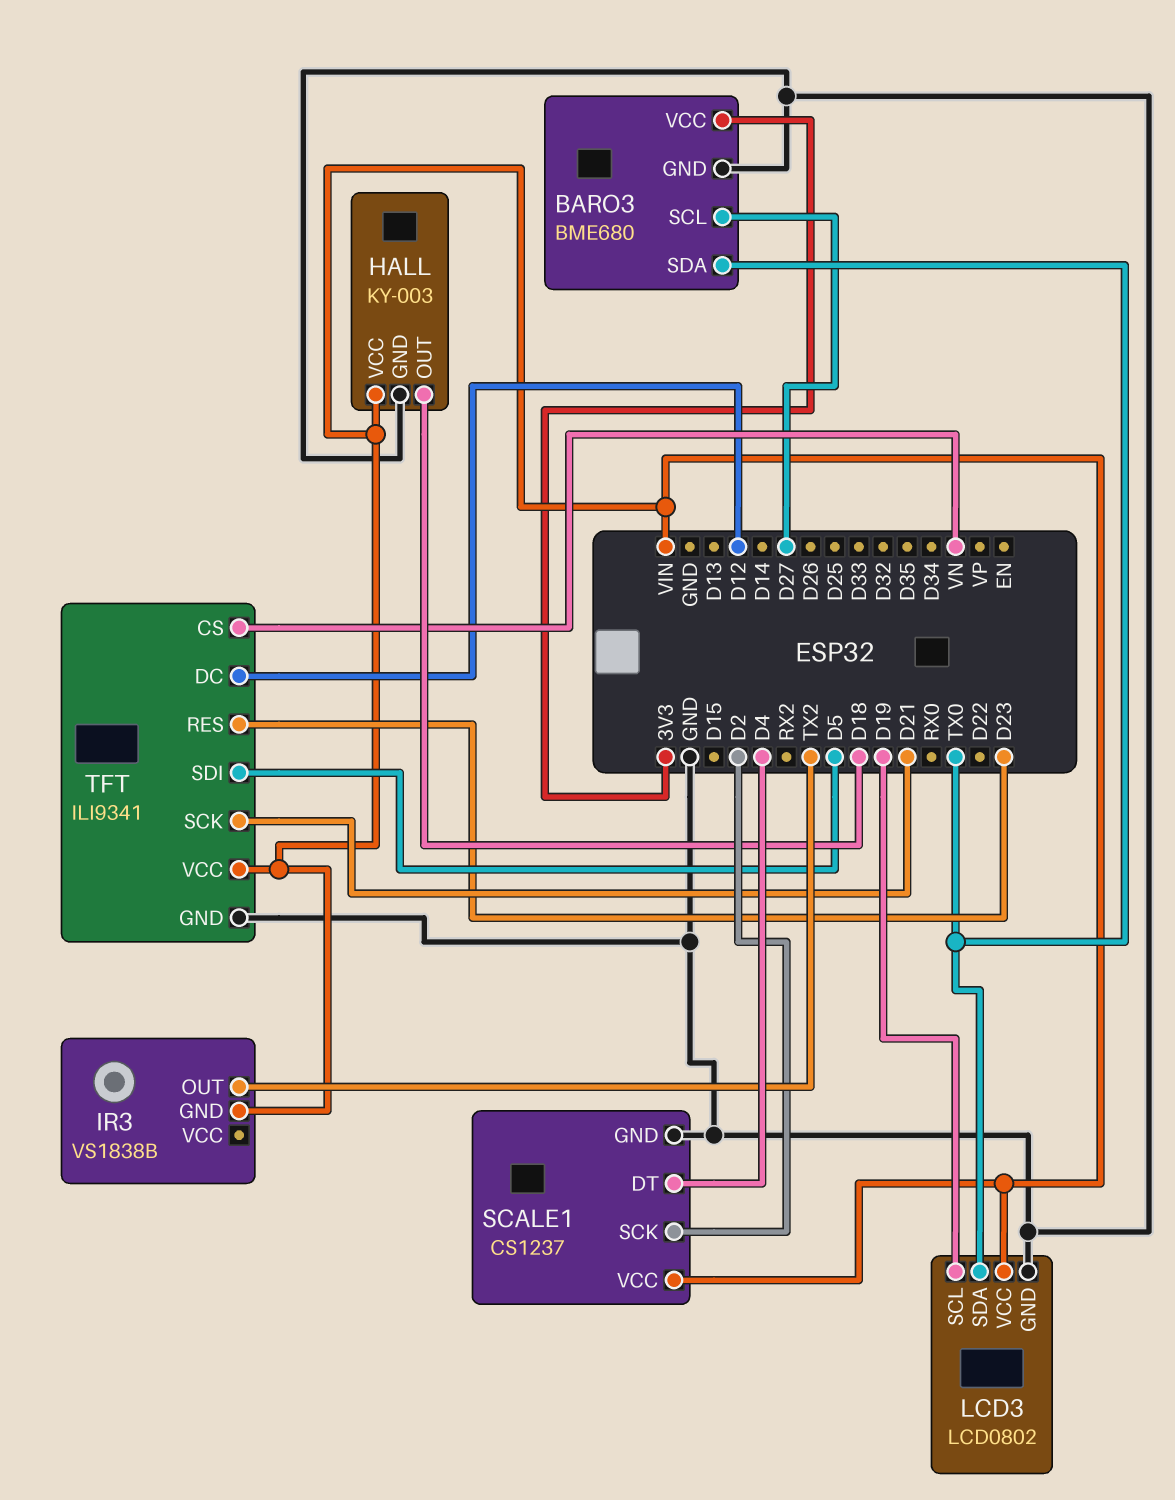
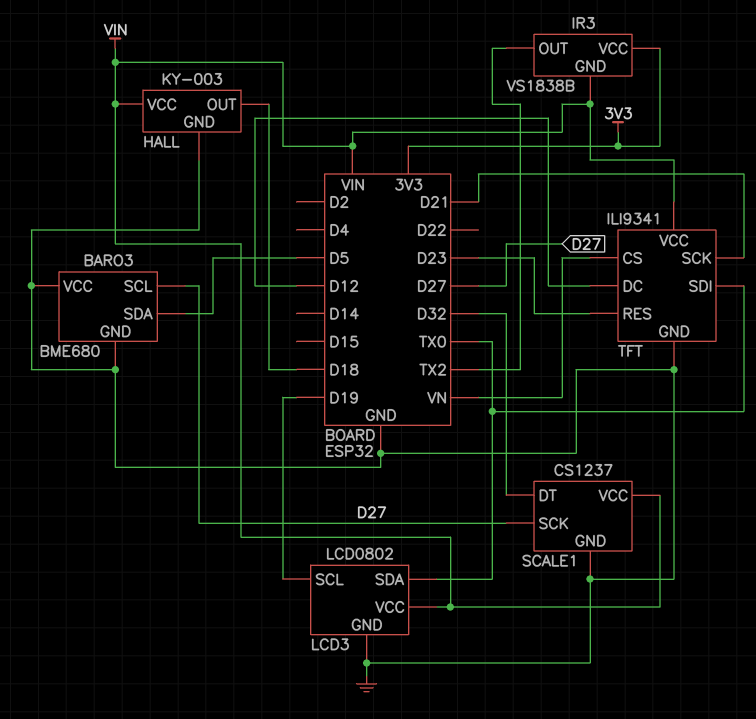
BARO3 pin SDA: TX0 -> D5
BARO3 pin VCC: 3V3 -> GND
IR3 pin VCC: none -> 3V3
SCALE1 pin DT: D4 -> D32
SCALE1 pin SCK: D2 -> D27
TFT pin SDI: D5 -> TX0

